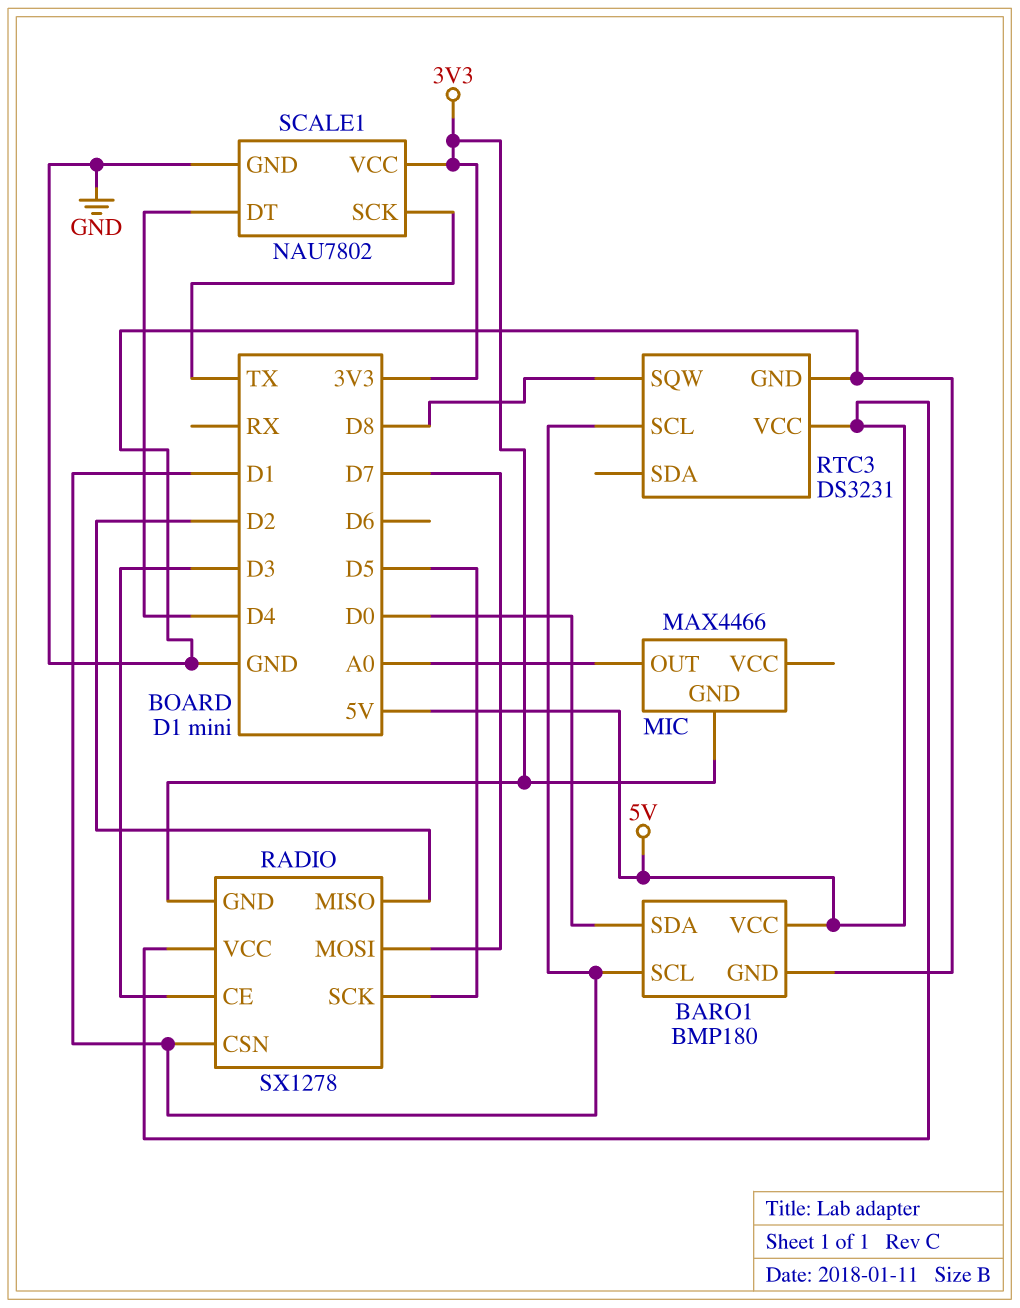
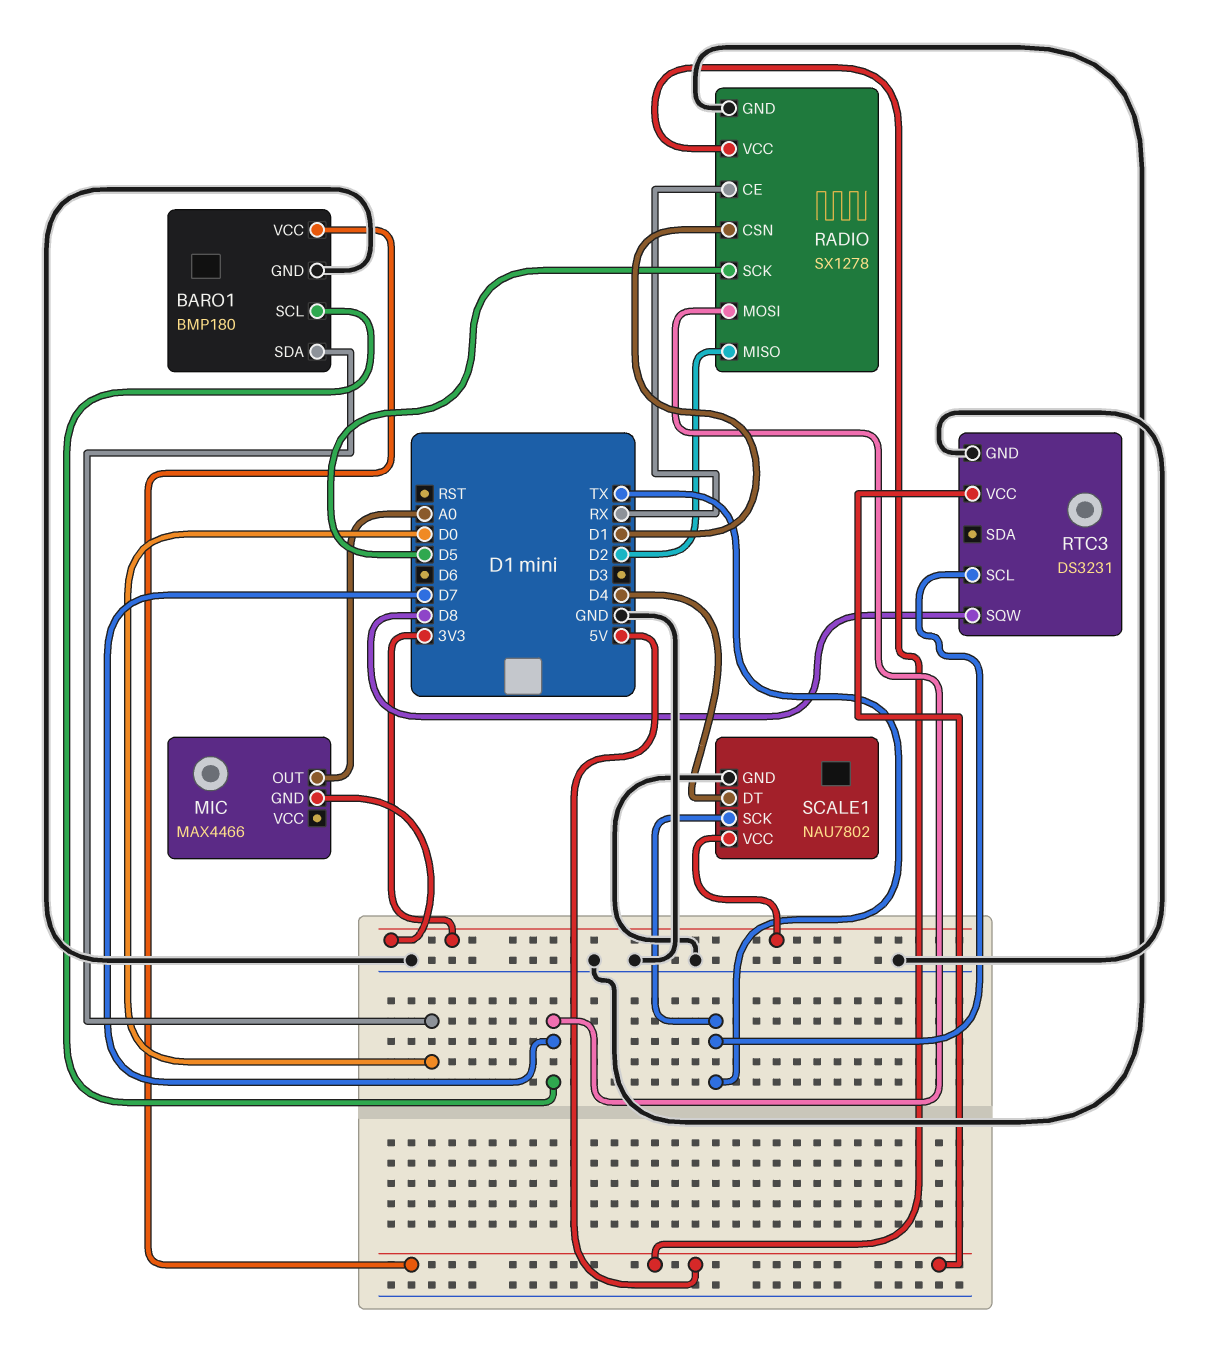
BARO1 pin SCL: D1 -> D7
RADIO pin CE: D3 -> RX
RADIO pin GND: 3V3 -> GND
RTC3 pin SCL: D1 -> TX

